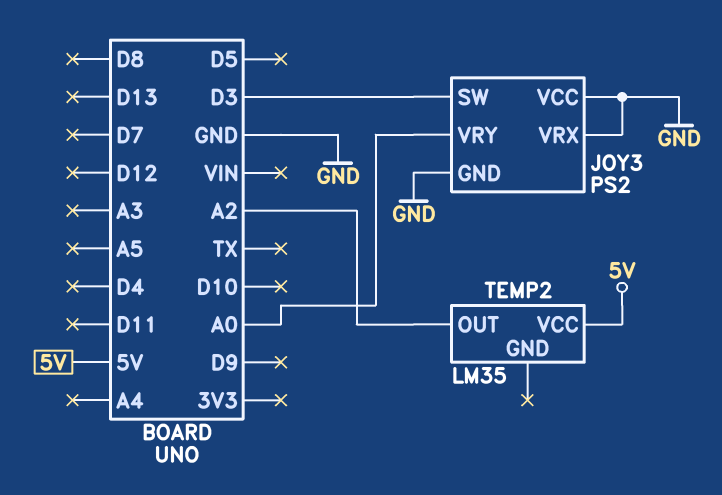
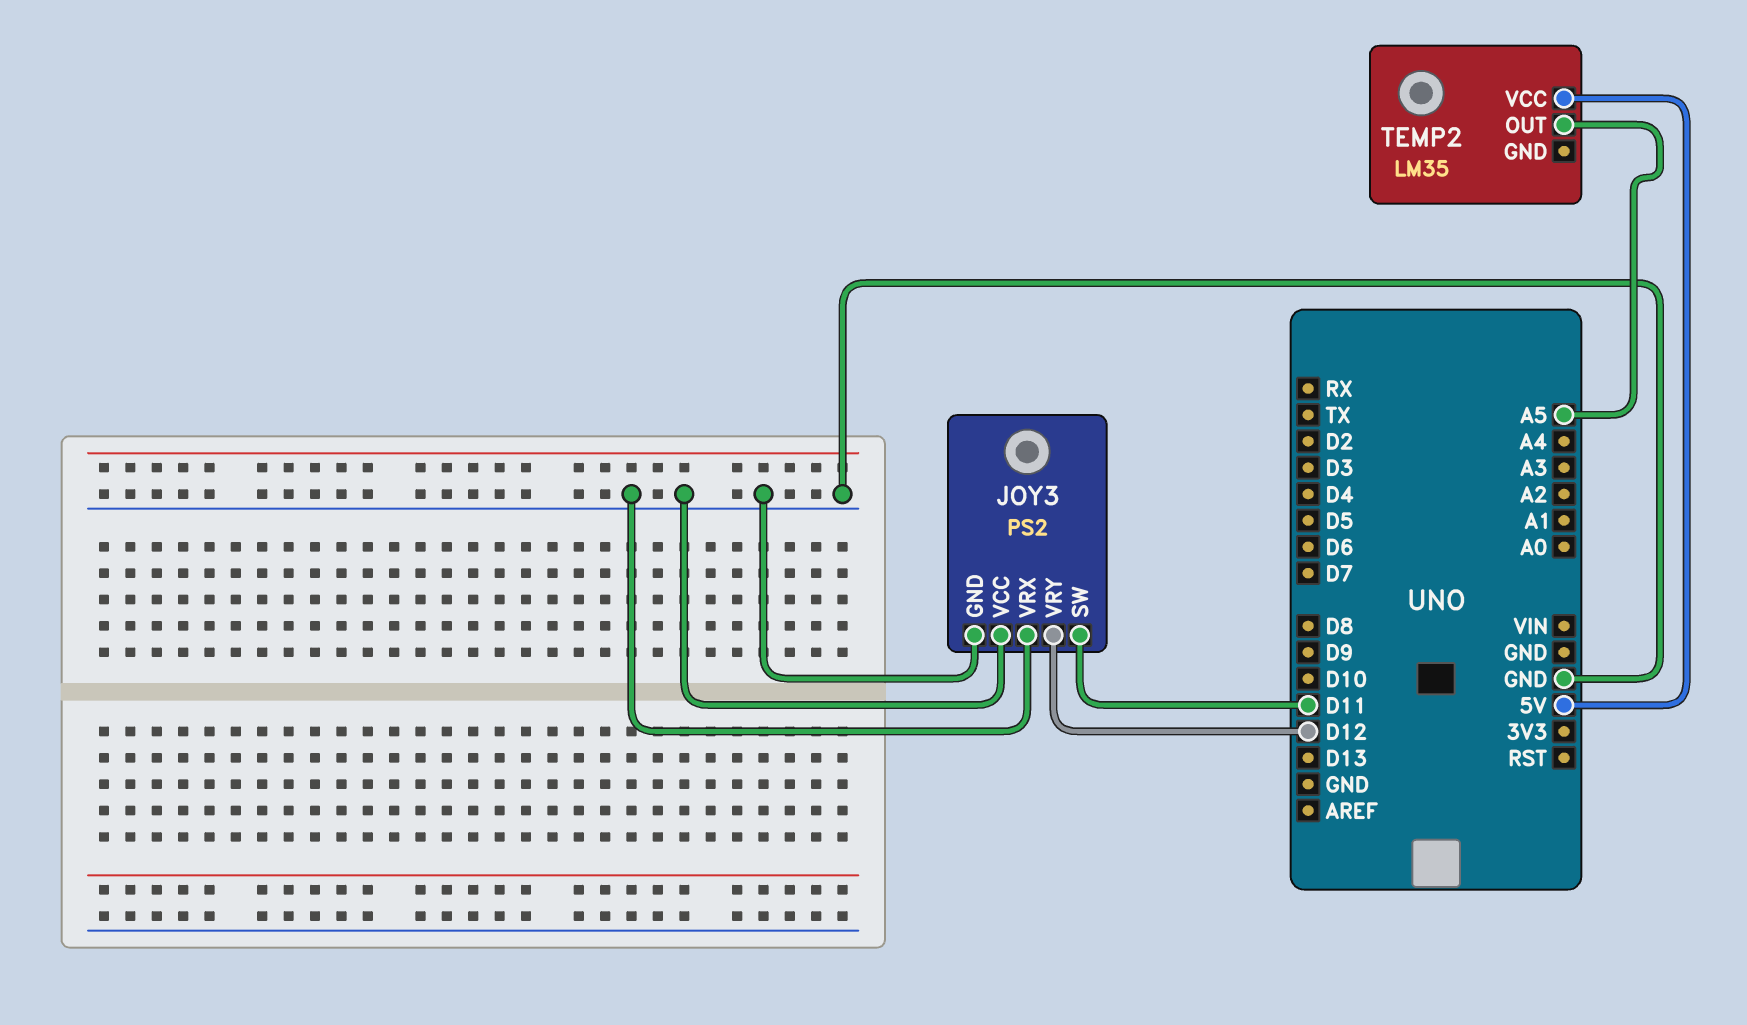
JOY3 pin SW: D3 -> D11
JOY3 pin VRY: A0 -> D12
TEMP2 pin OUT: A2 -> A5

